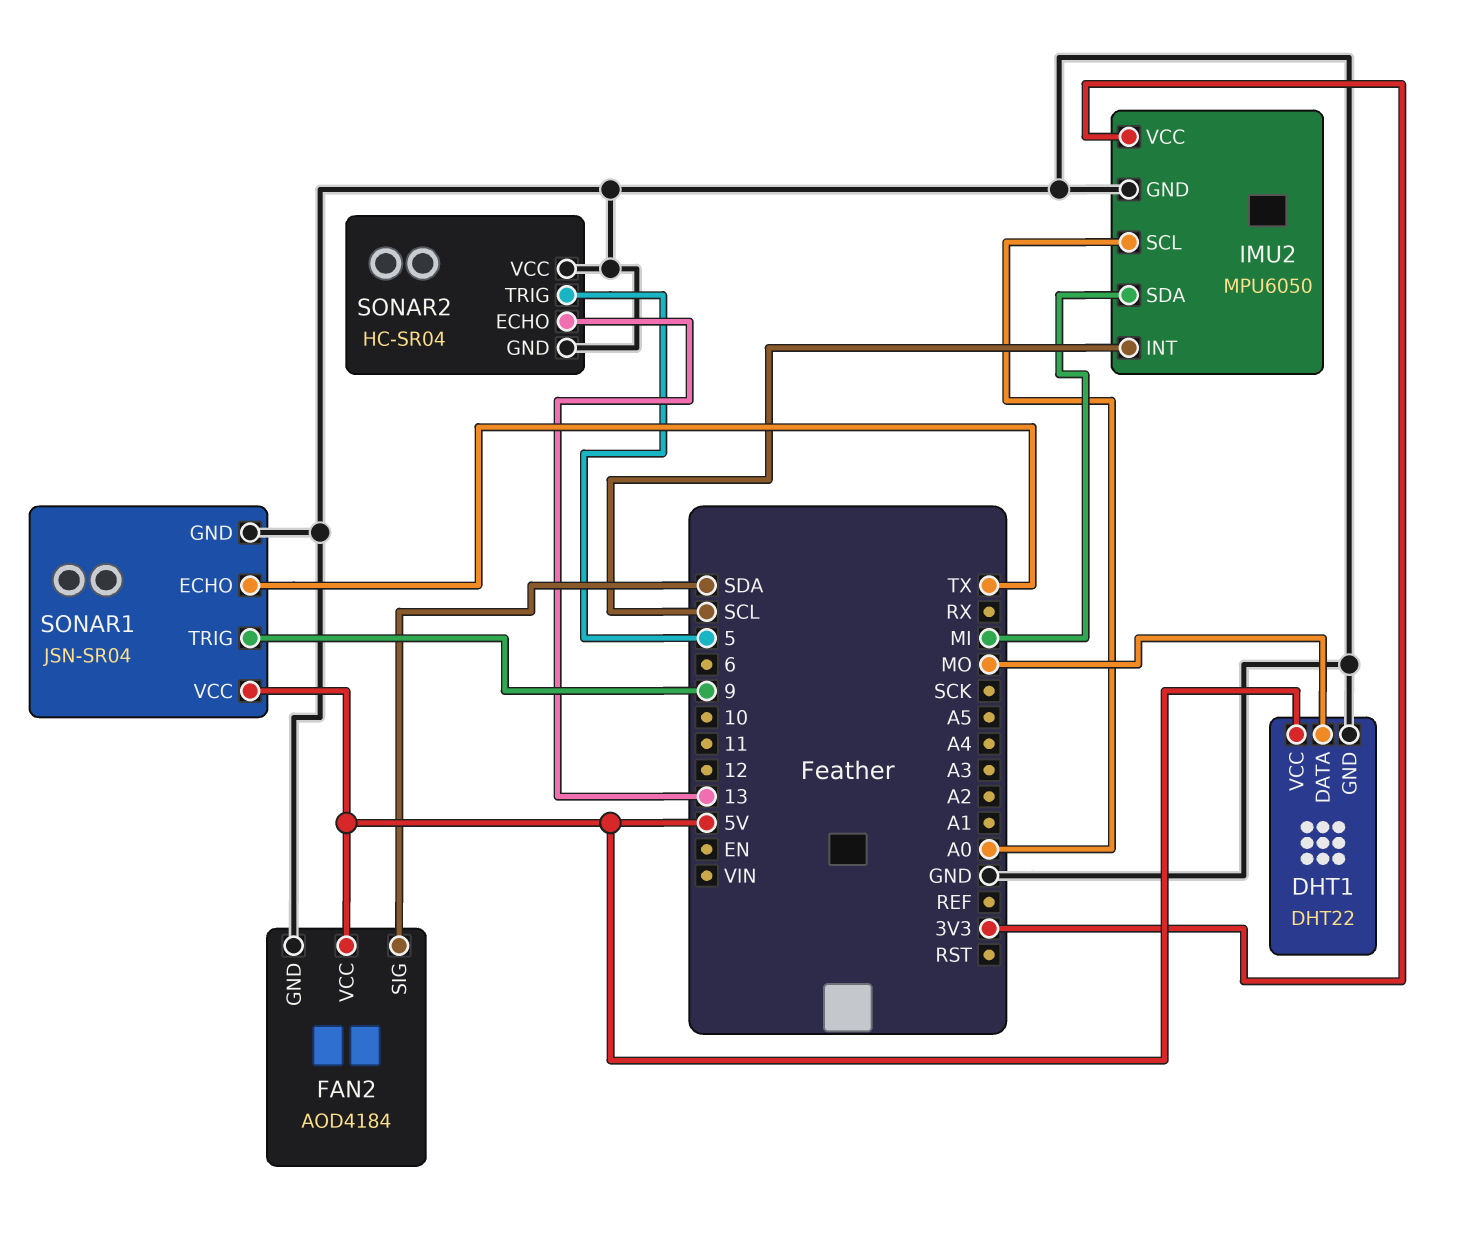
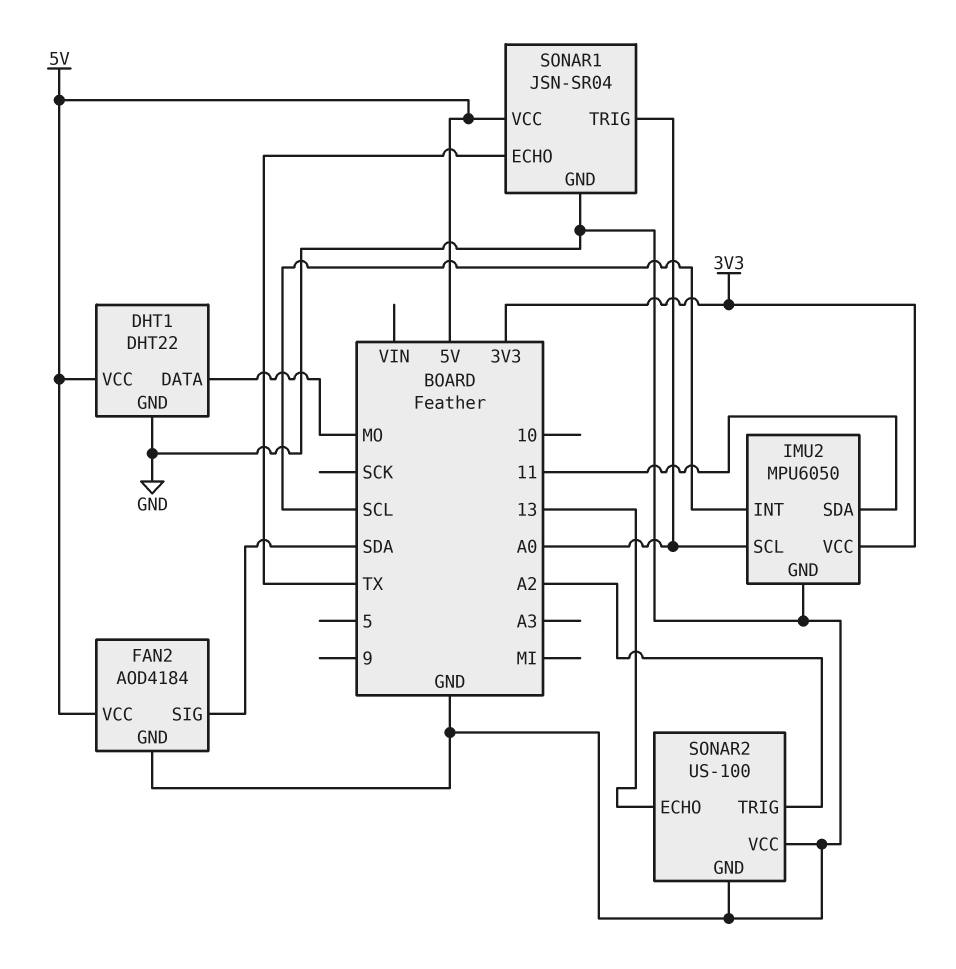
IMU2 pin SDA: MI -> 11
SONAR1 pin TRIG: 9 -> A0
SONAR2: HC-SR04 -> US-100
SONAR2 pin TRIG: 5 -> A2

